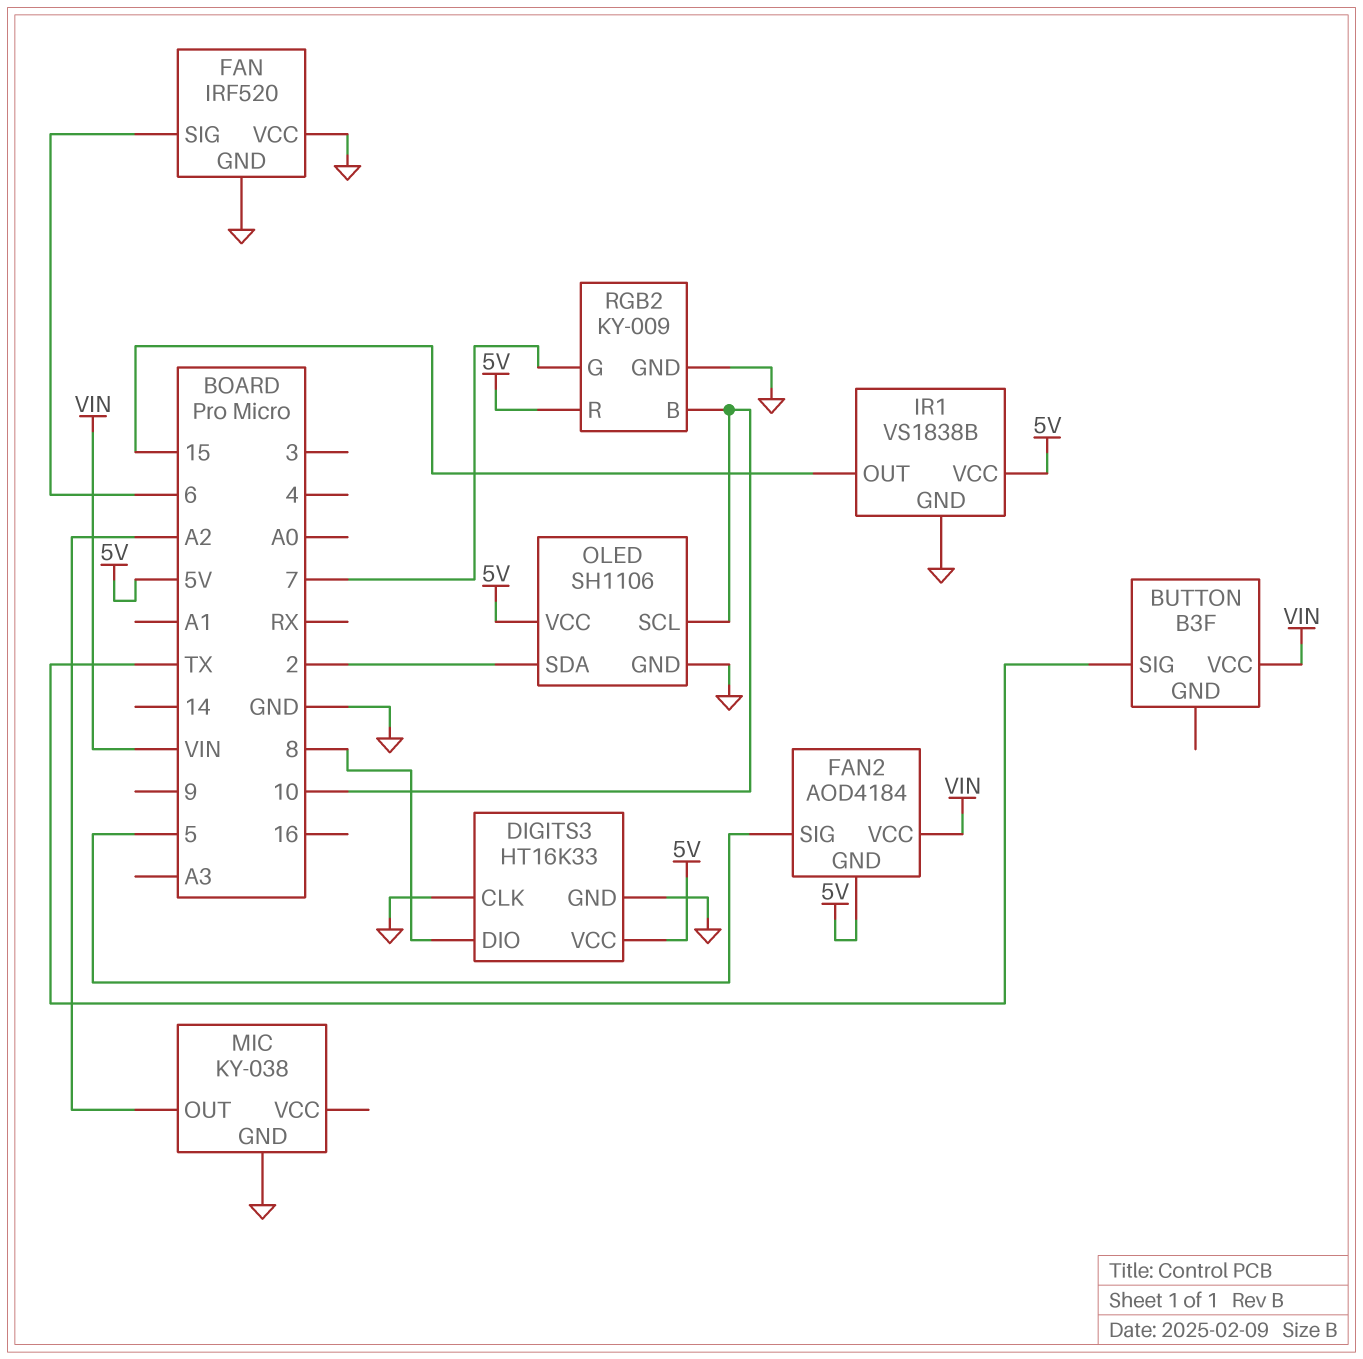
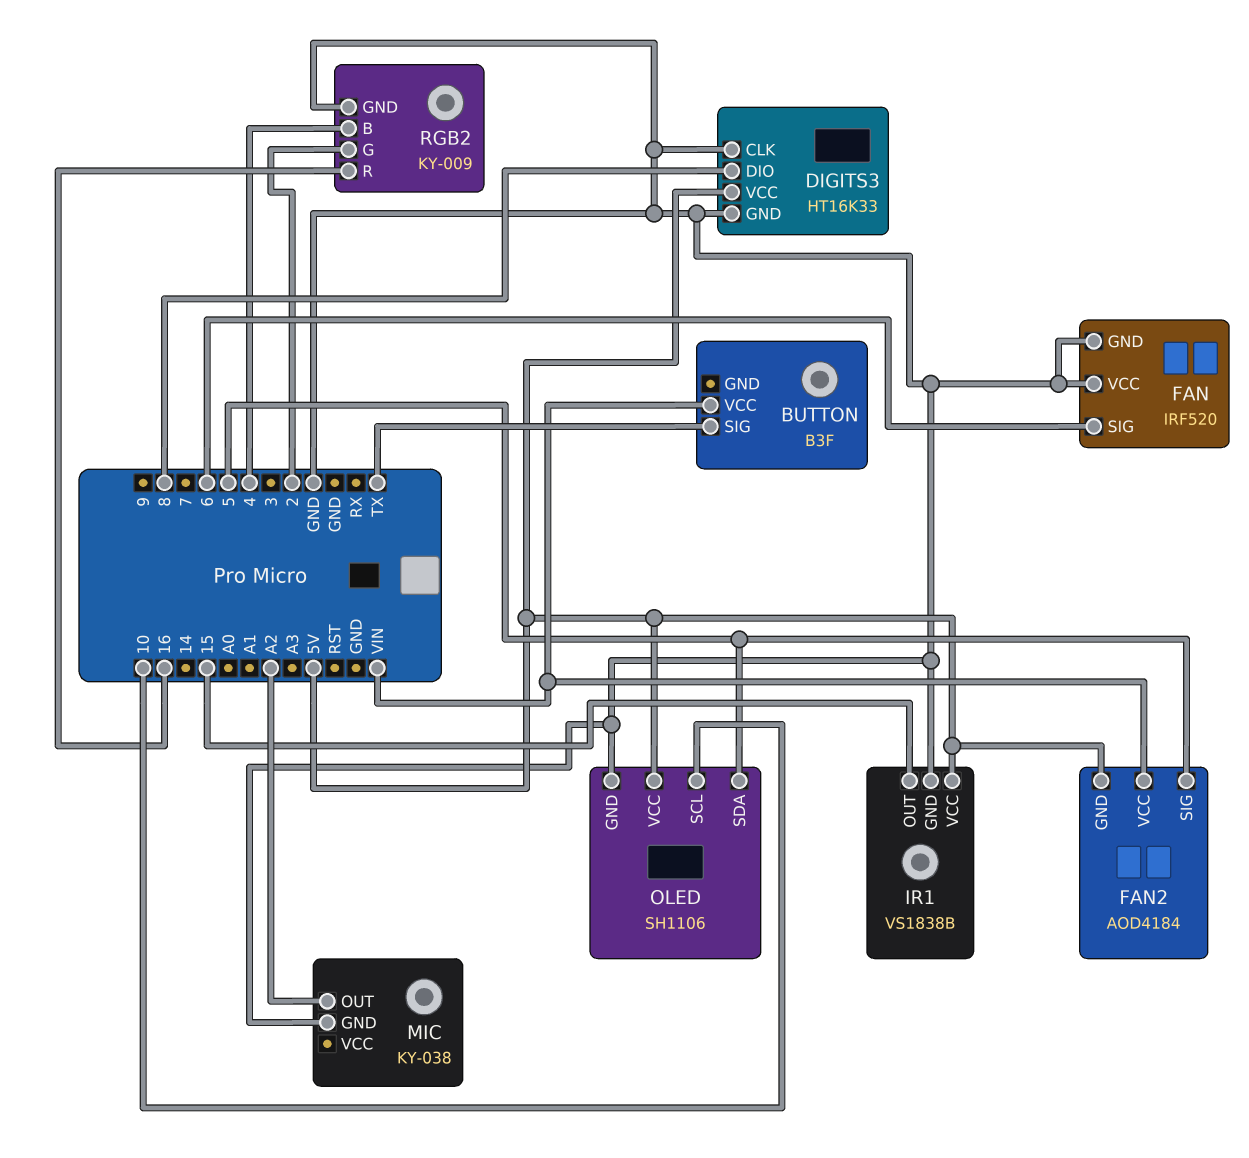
OLED pin SDA: 2 -> 5
RGB2 pin B: 10 -> 4
RGB2 pin G: 7 -> 2
RGB2 pin R: 5V -> 16

